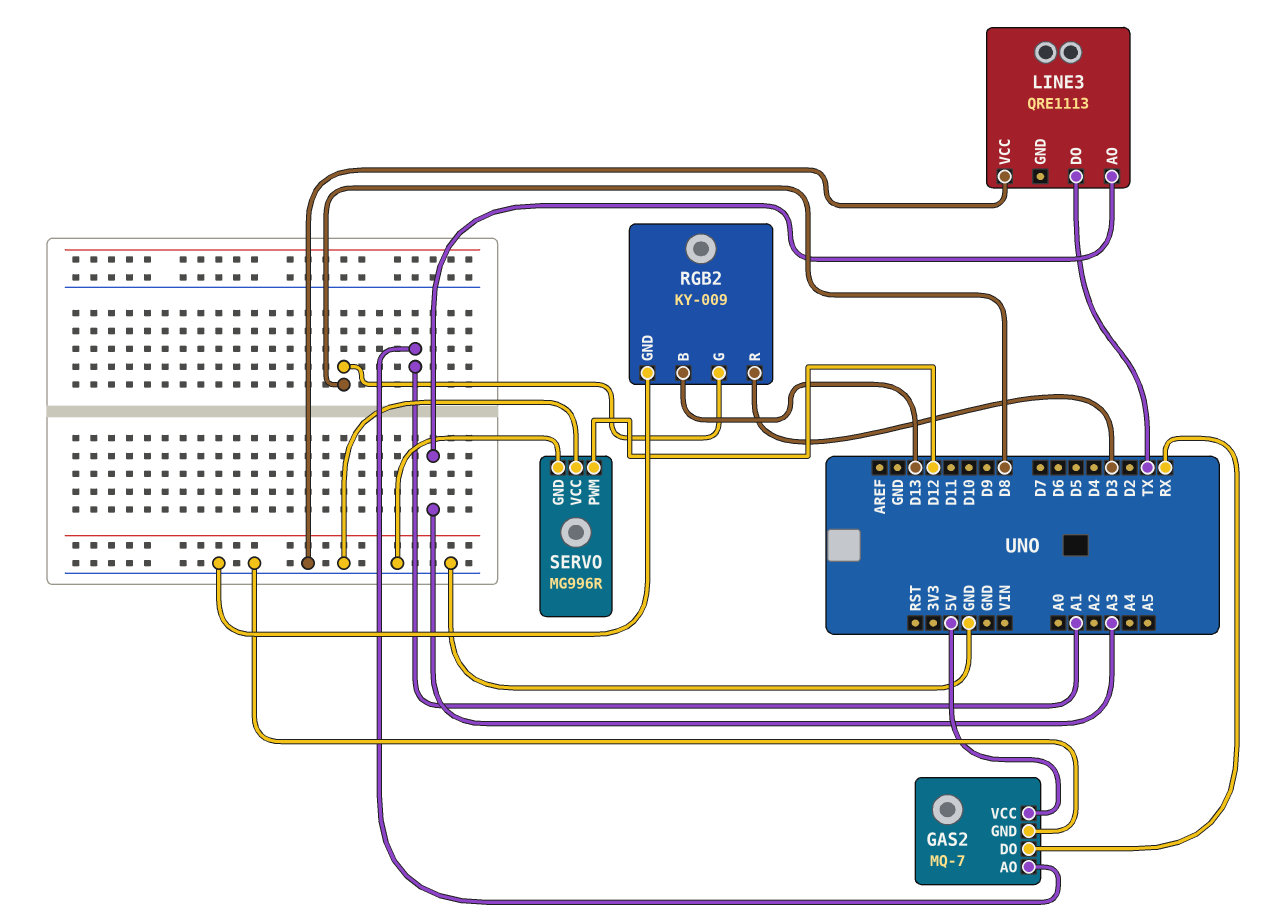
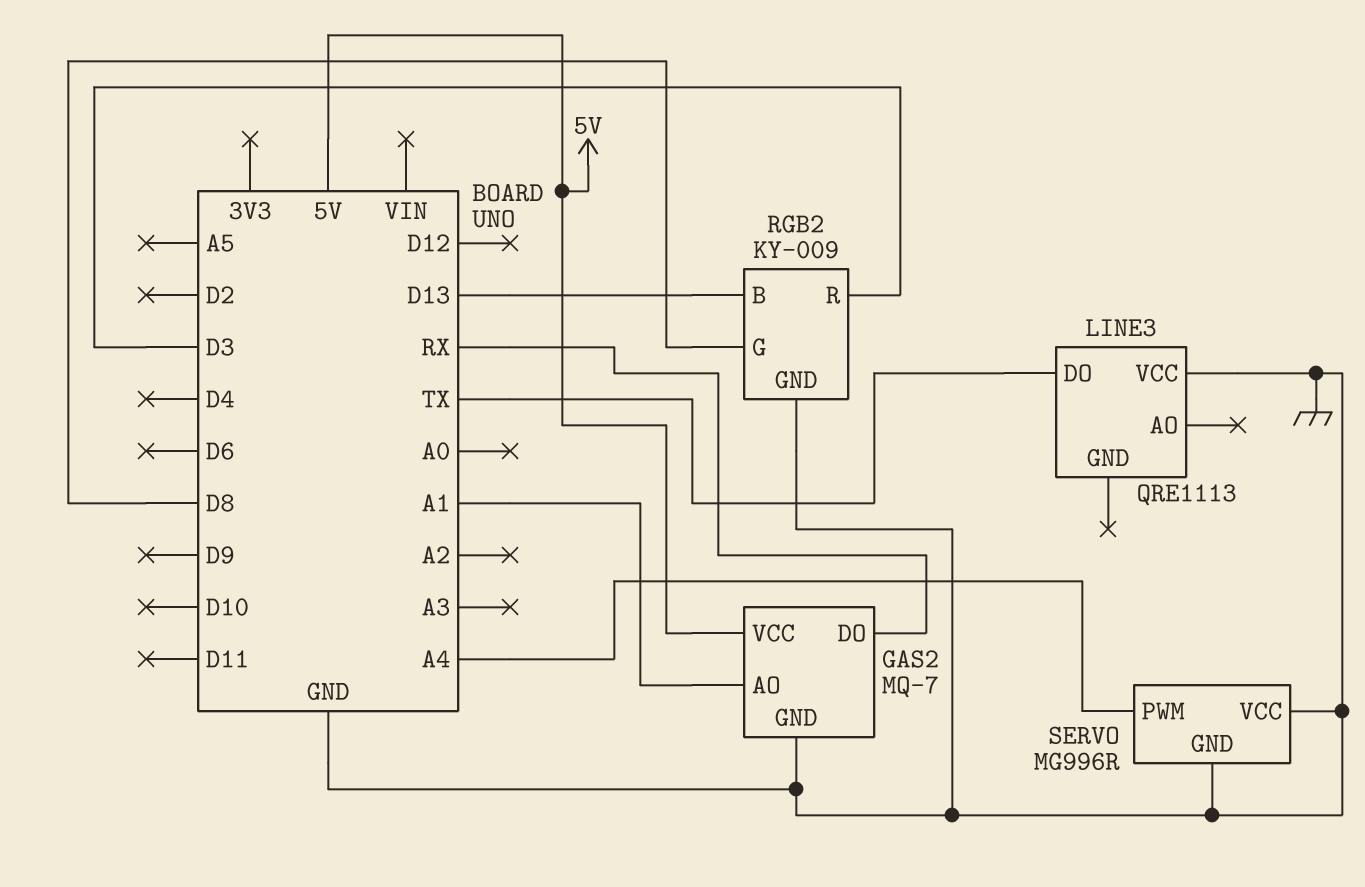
LINE3 pin AO: A3 -> none
SERVO pin PWM: D12 -> A4

